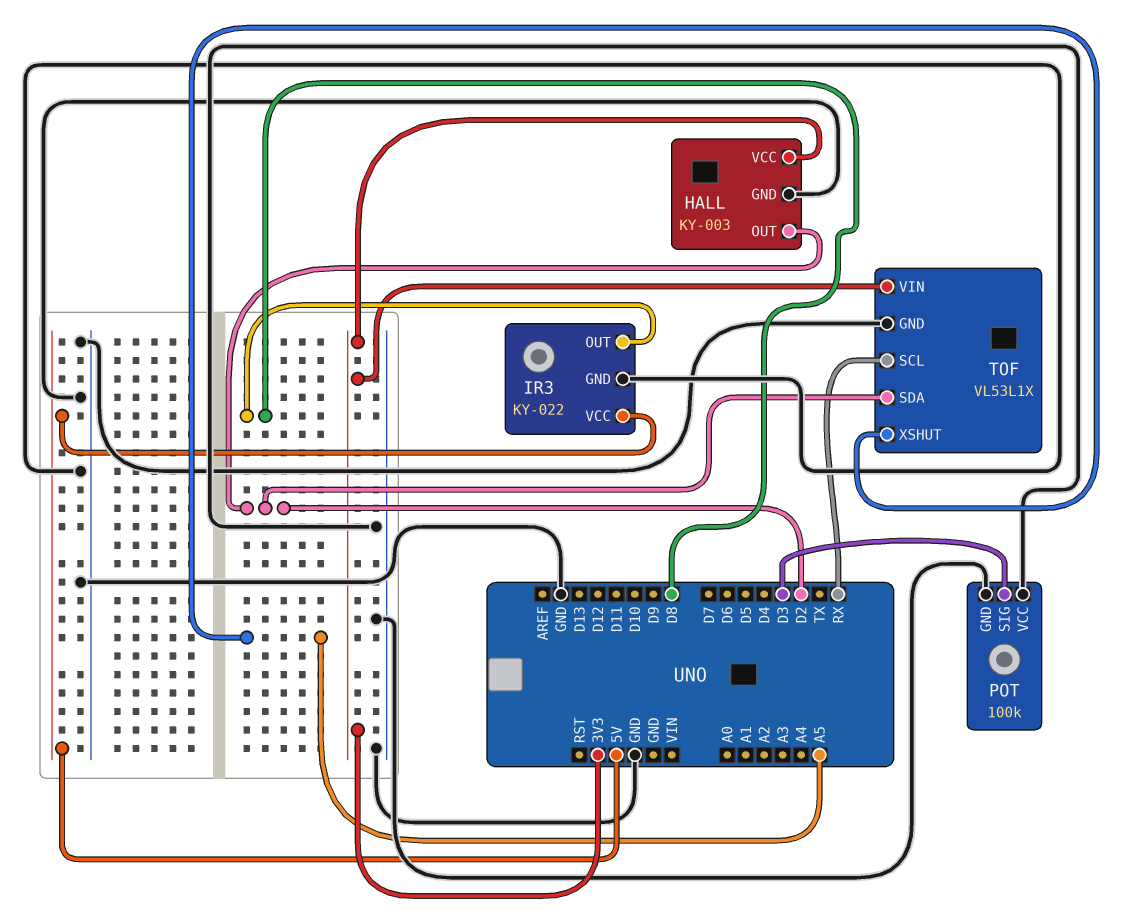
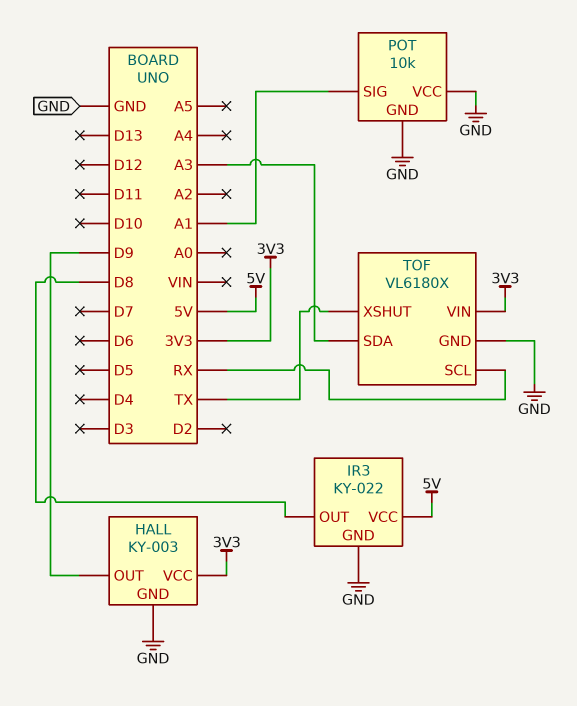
HALL pin OUT: D2 -> D9
POT: 100k -> 10k
POT pin SIG: D3 -> A1
TOF: VL53L1X -> VL6180X
TOF pin SDA: D2 -> A3
TOF pin XSHUT: A5 -> TX

